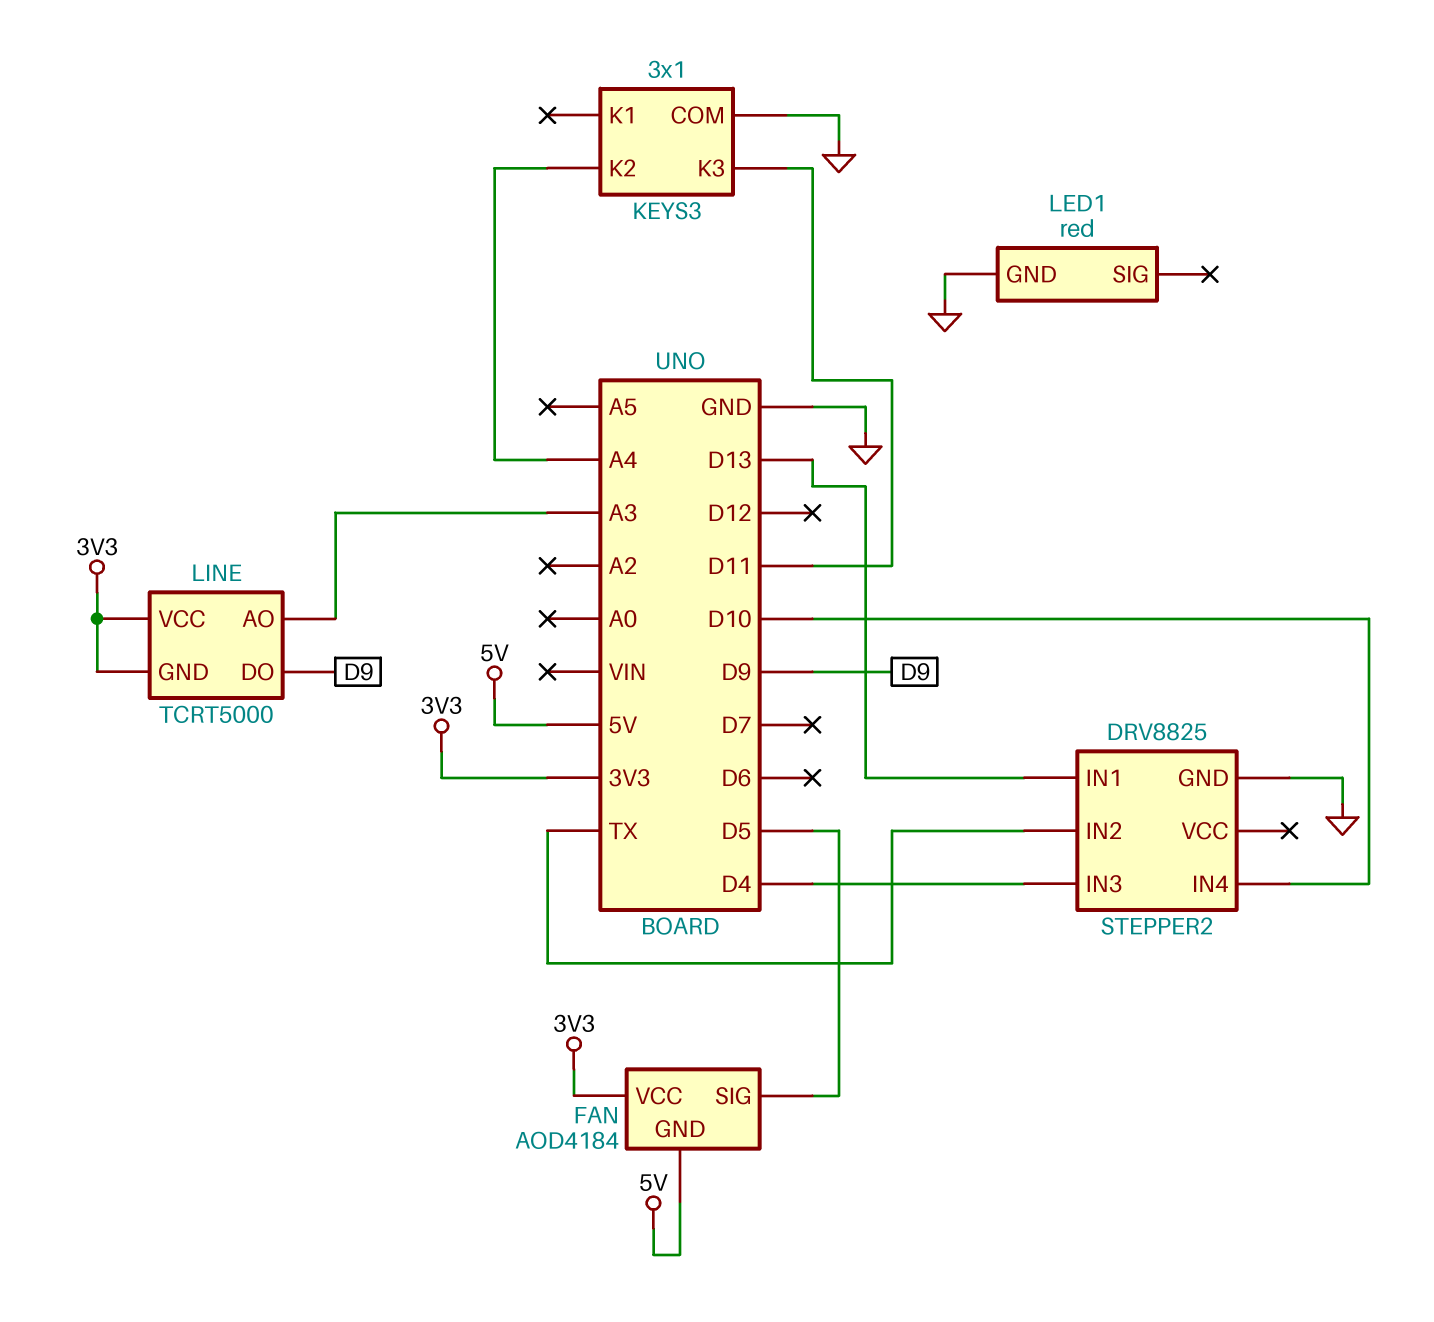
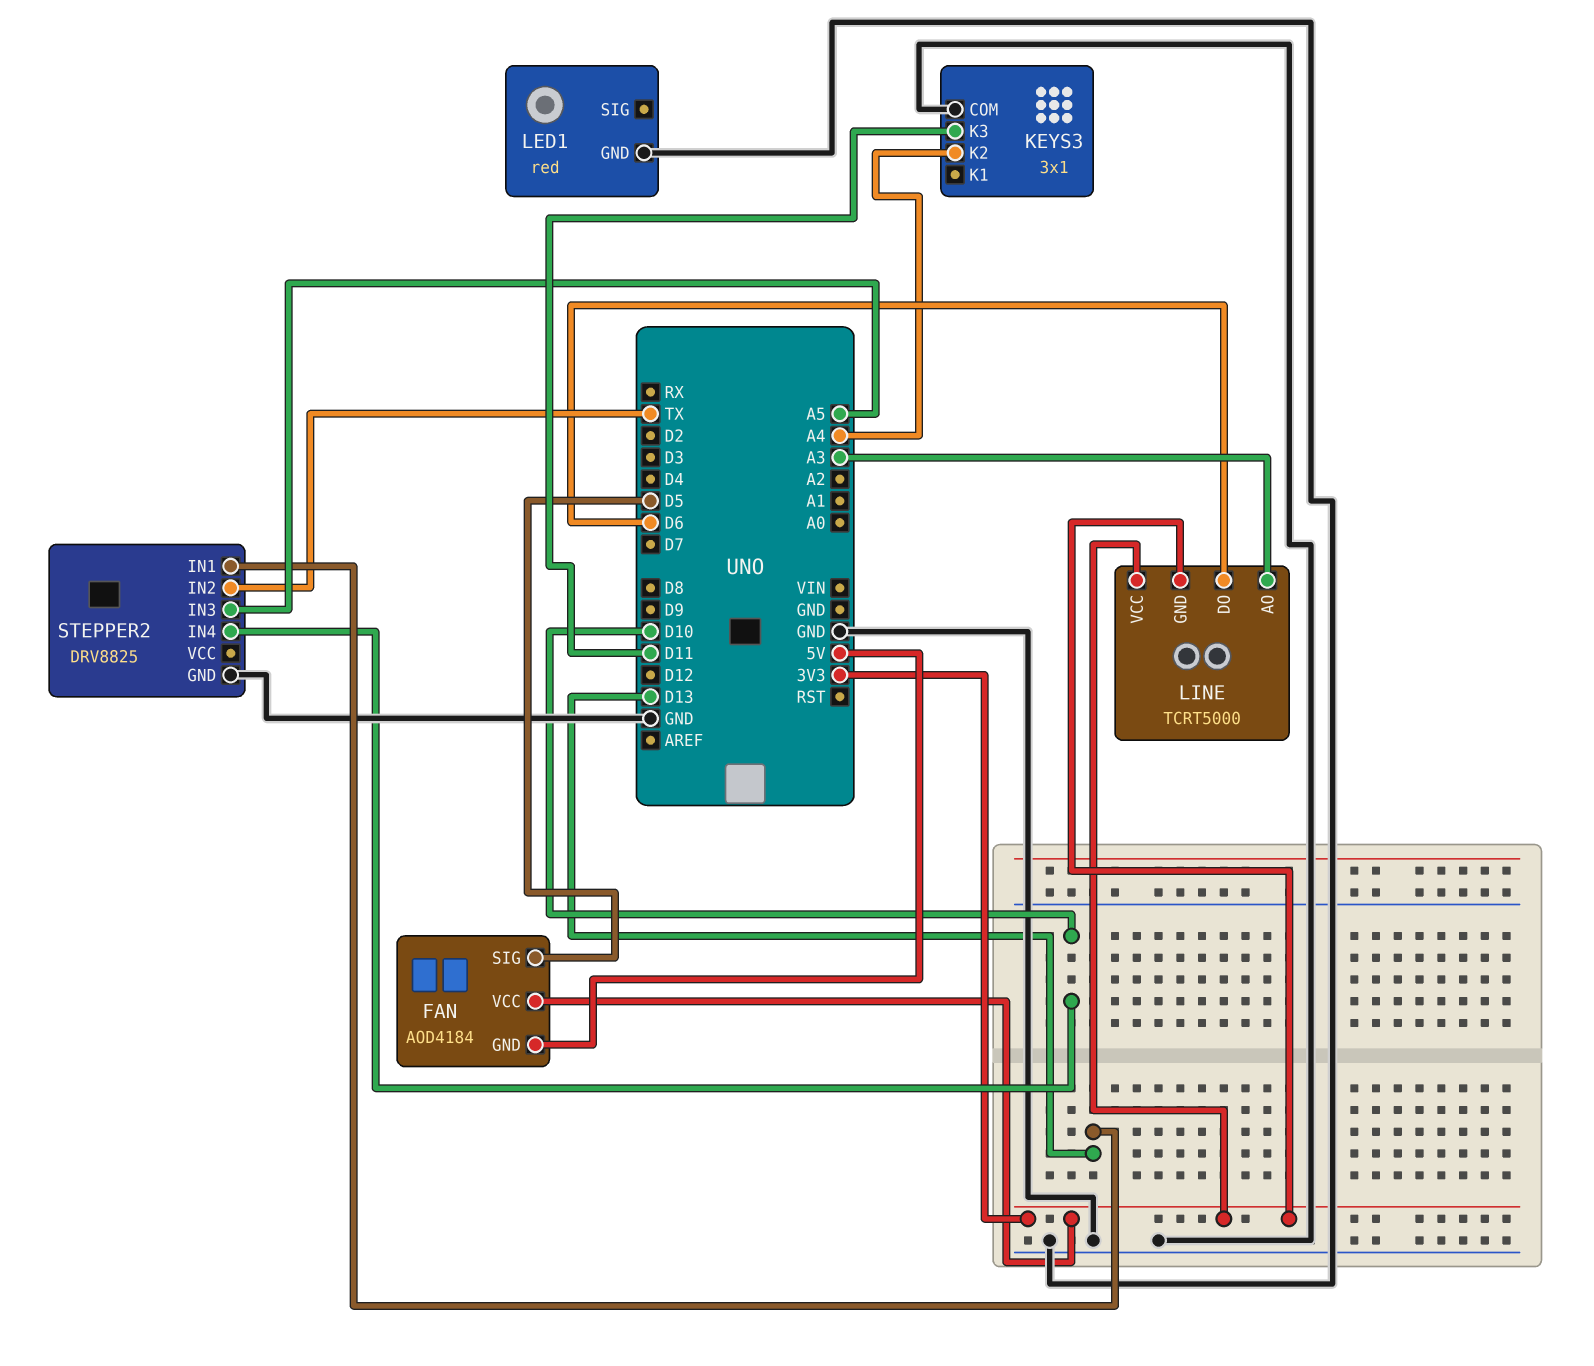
LINE pin DO: D9 -> D6
STEPPER2 pin IN3: D4 -> A5

